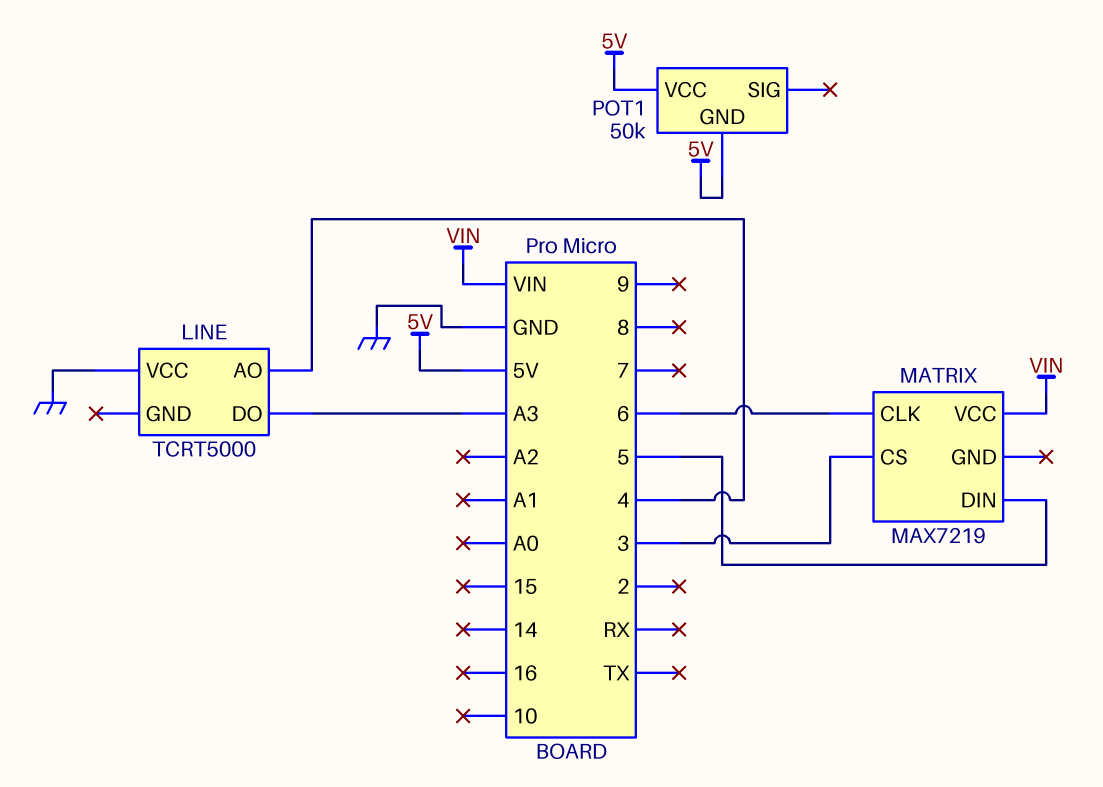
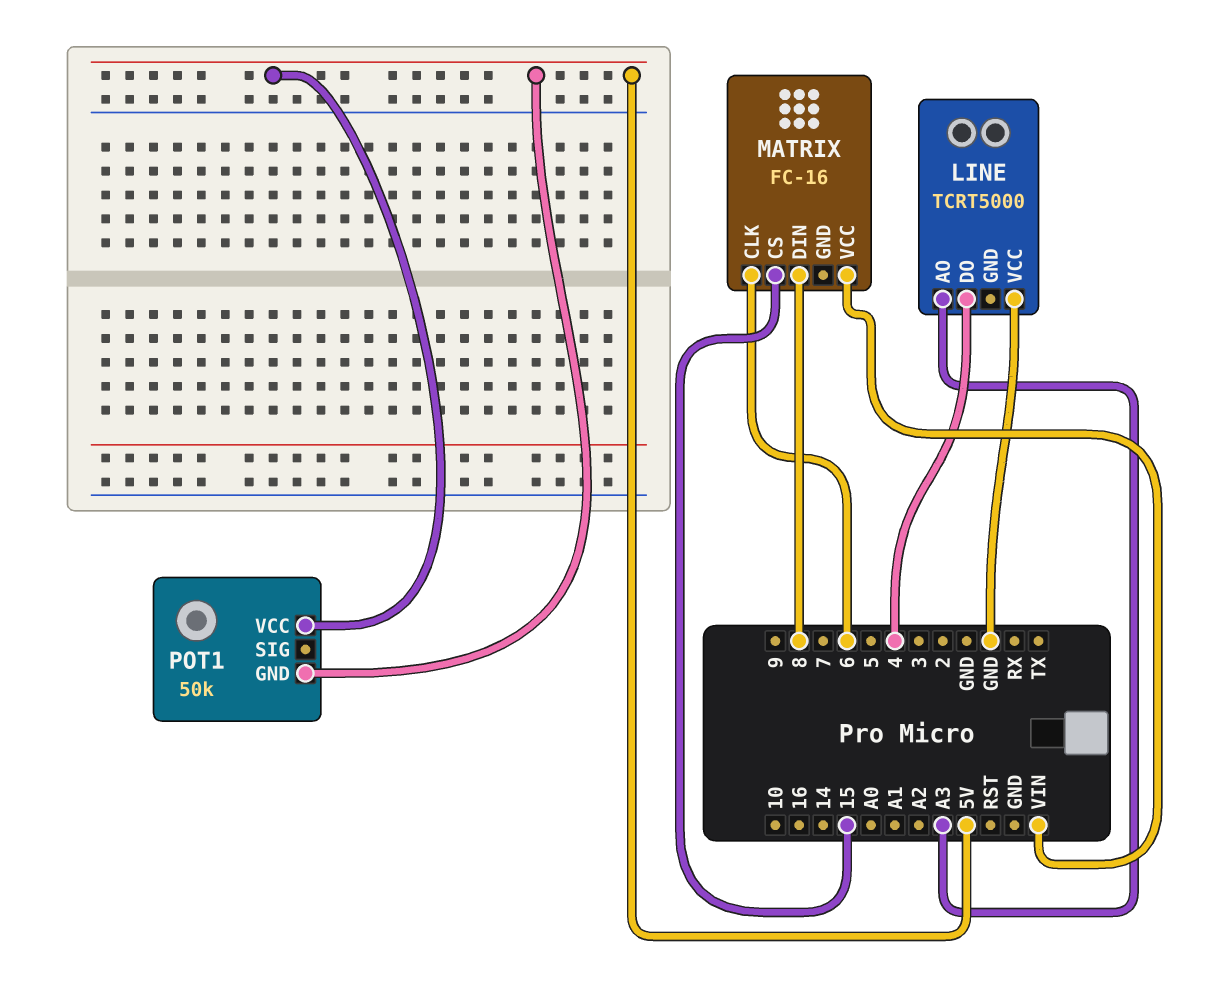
LINE pin AO: 4 -> A3
LINE pin DO: A3 -> 4
MATRIX: MAX7219 -> FC-16
MATRIX pin CS: 3 -> 15
MATRIX pin DIN: 5 -> 8

